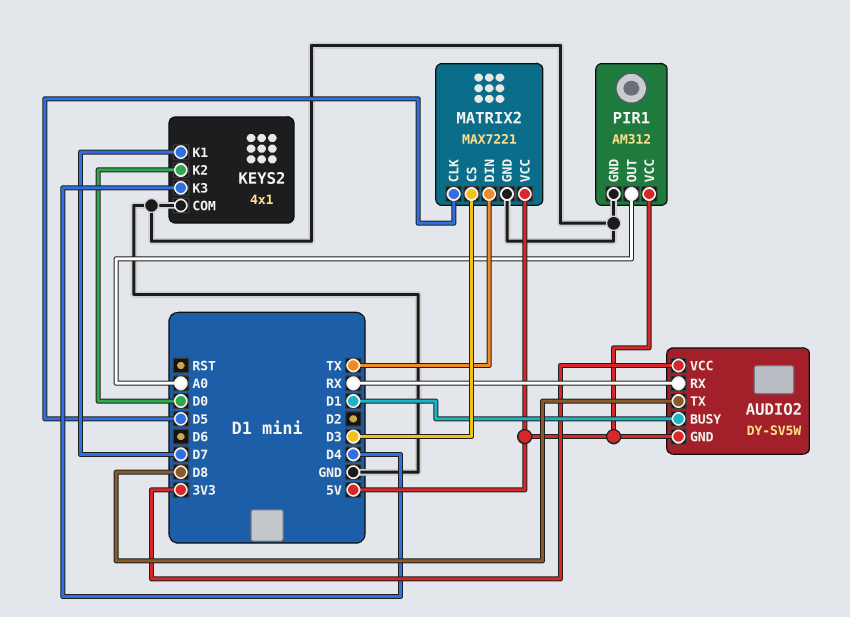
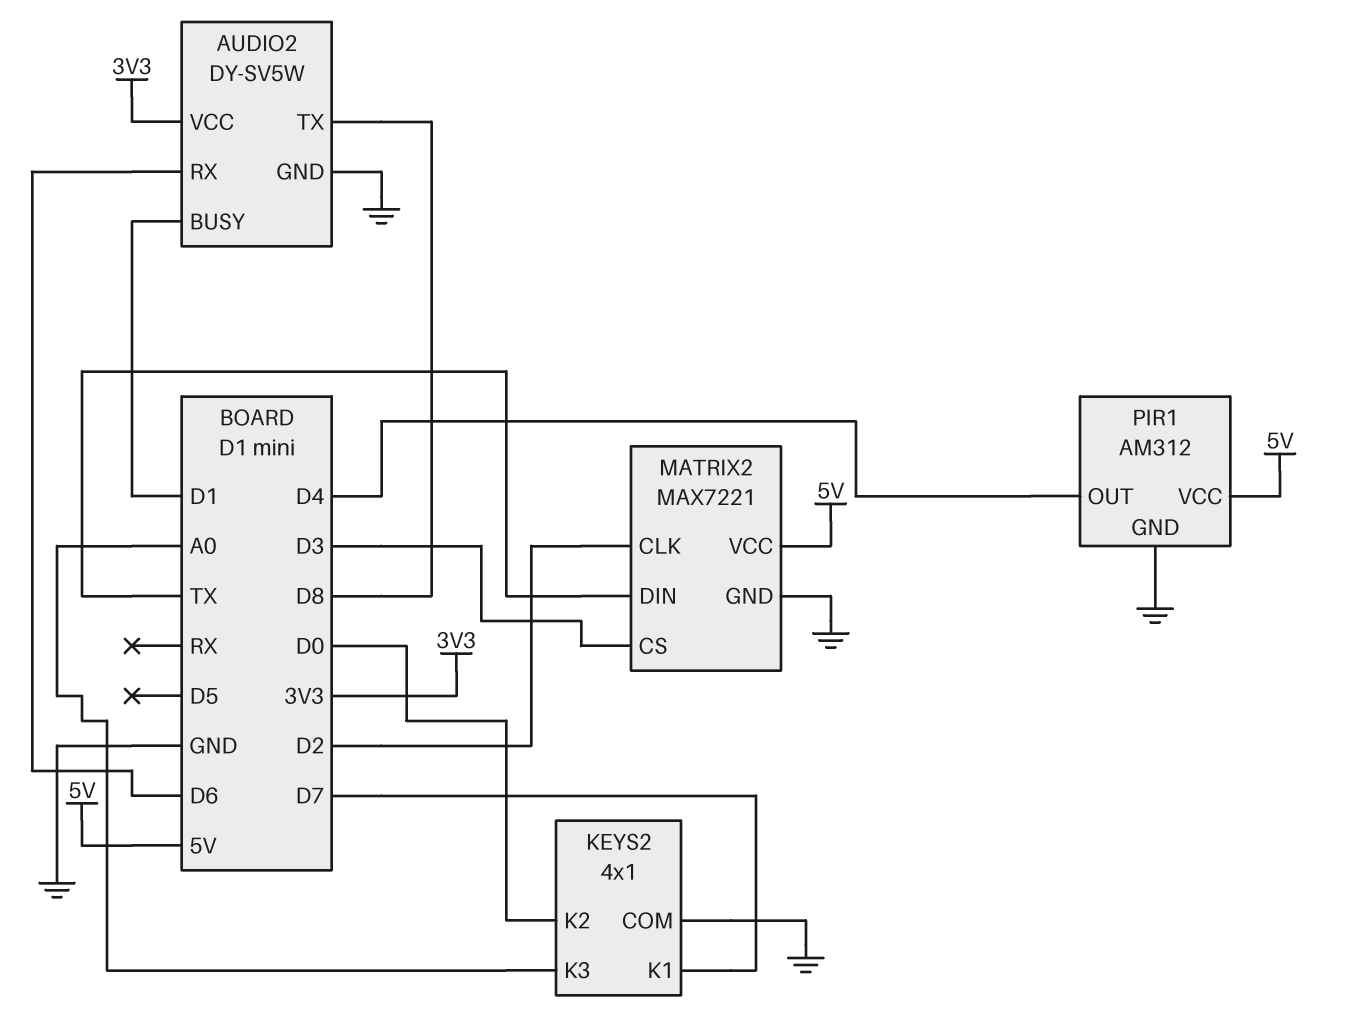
AUDIO2 pin GND: 5V -> GND
AUDIO2 pin RX: RX -> D6
KEYS2 pin K3: D4 -> A0
MATRIX2 pin CLK: D5 -> D2
PIR1 pin OUT: A0 -> D4

